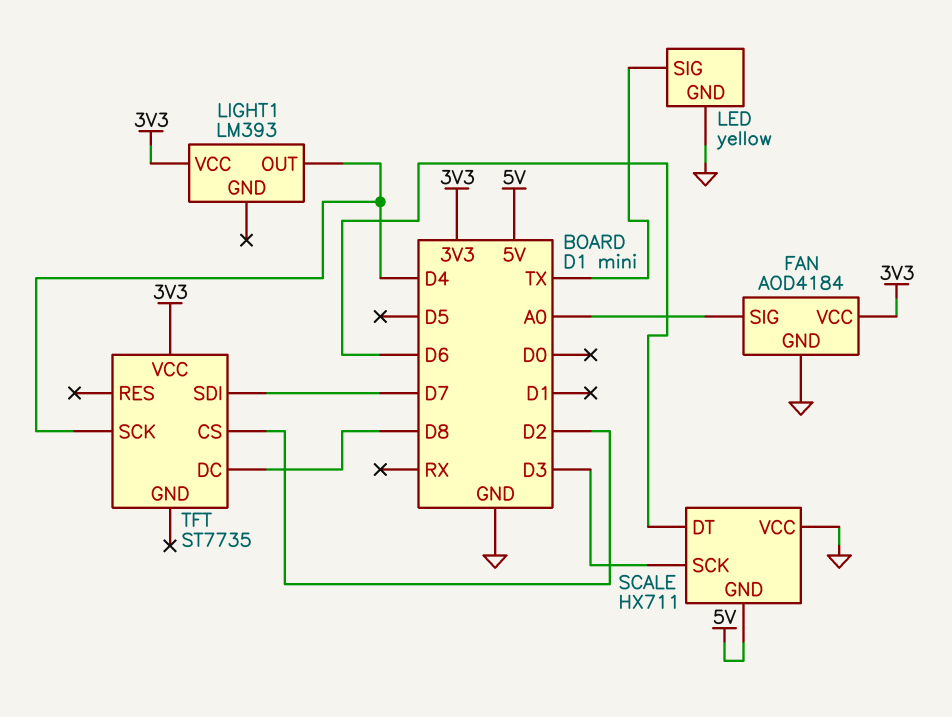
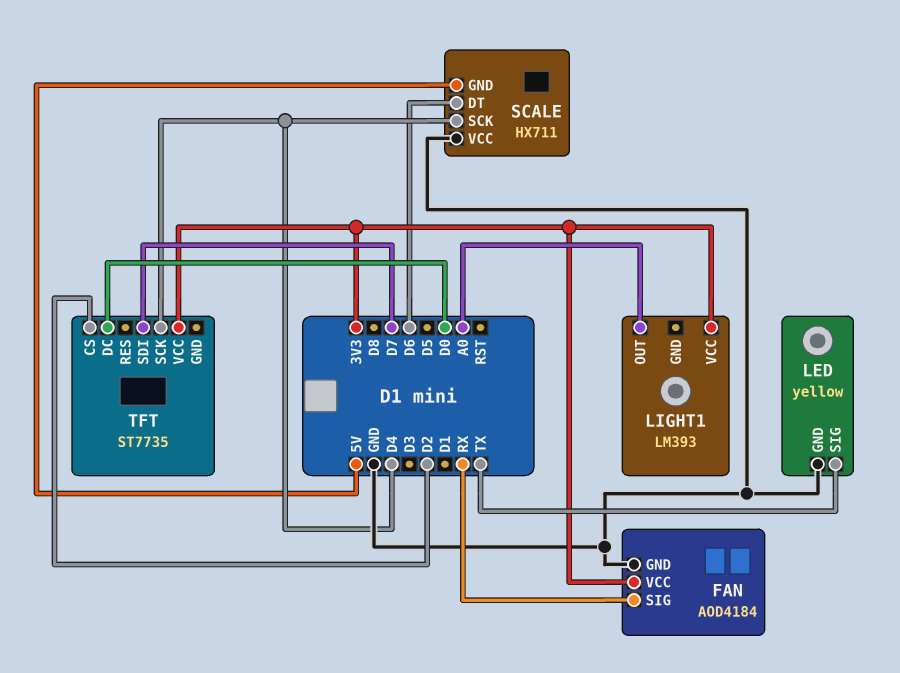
FAN pin SIG: A0 -> RX
LIGHT1 pin OUT: D4 -> A0
SCALE pin SCK: D3 -> D4
TFT pin DC: D8 -> D0

